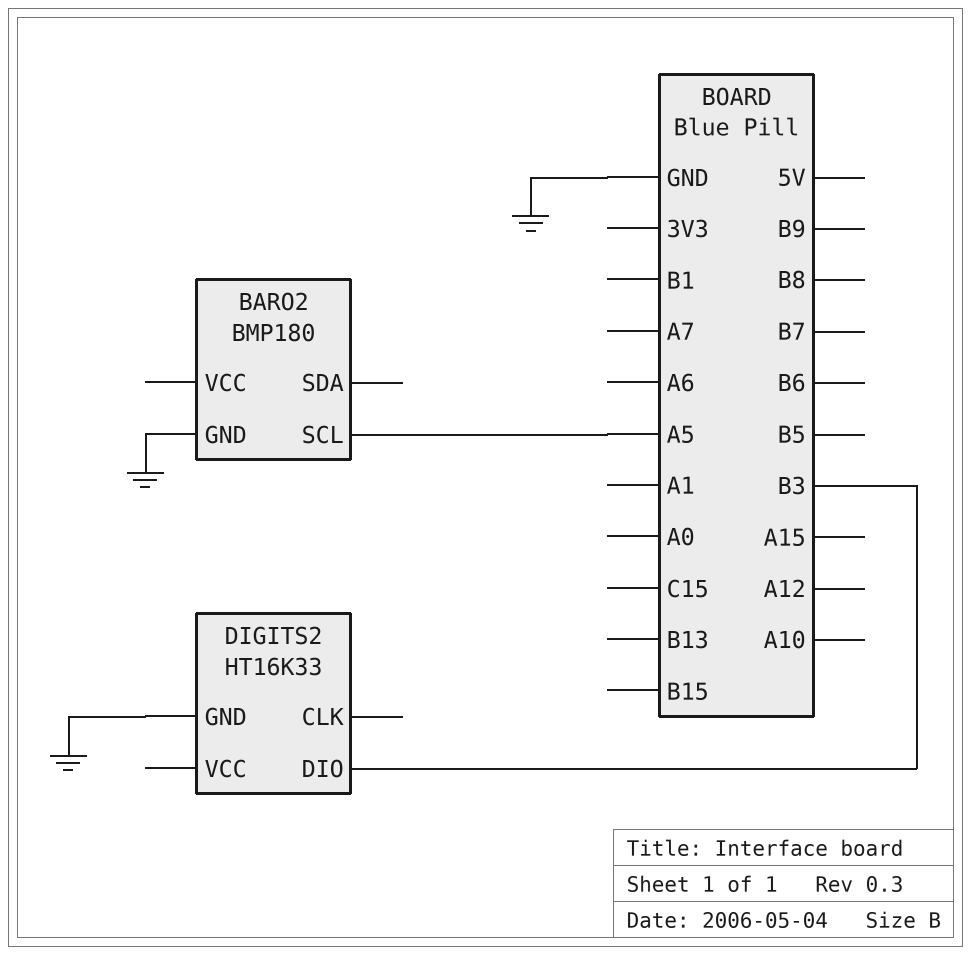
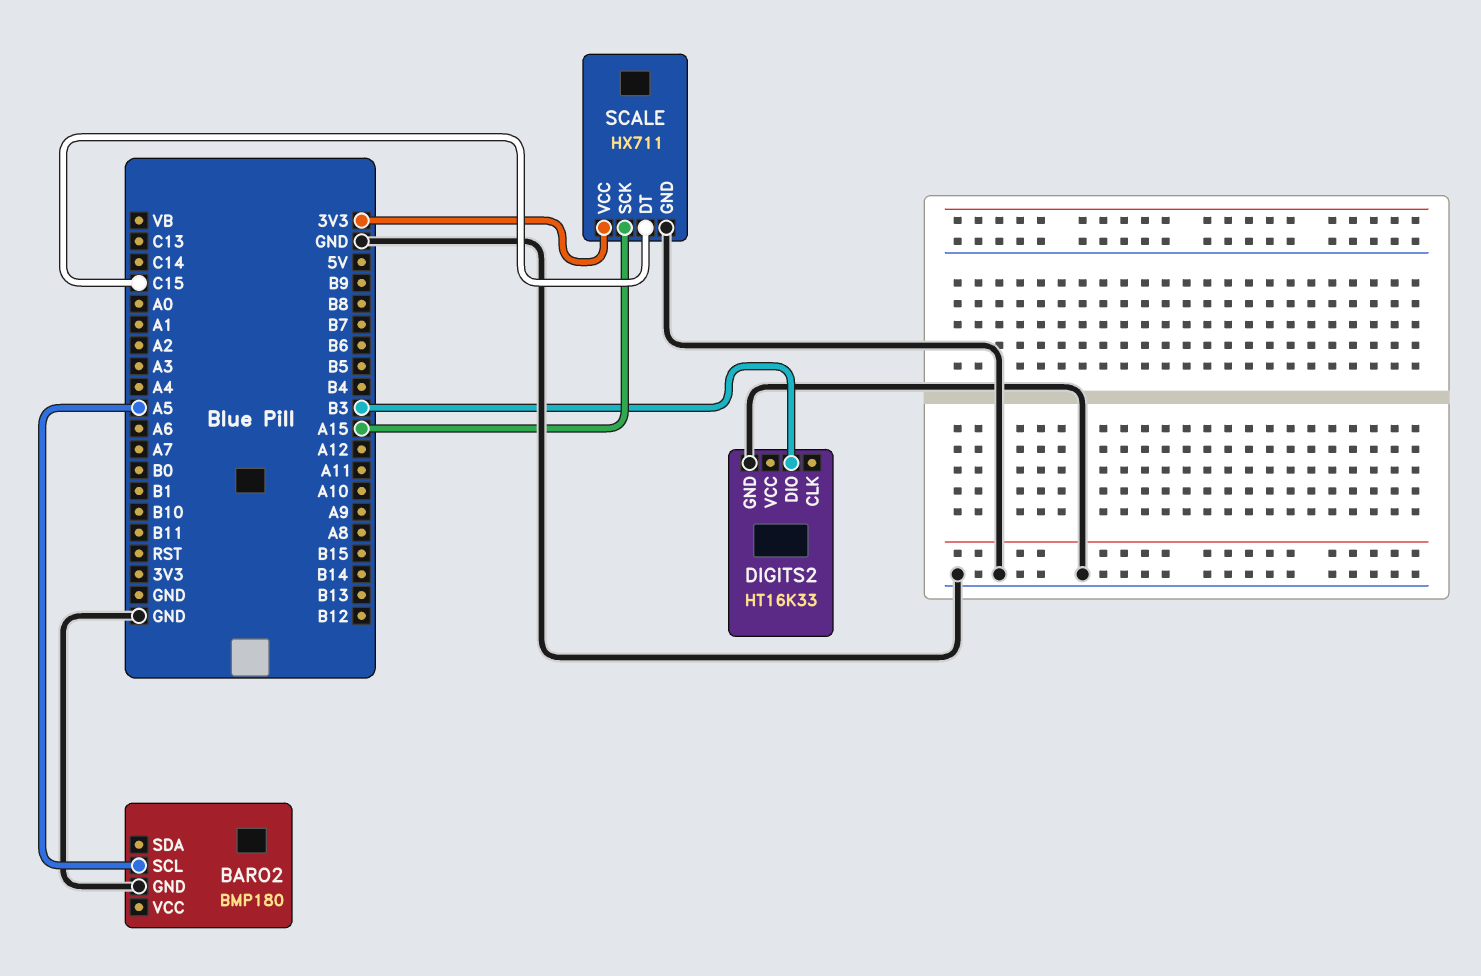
SCALE: none -> HX711
SCALE pin DT: none -> C15
SCALE pin GND: none -> GND
SCALE pin SCK: none -> A15
SCALE pin VCC: none -> 3V3

